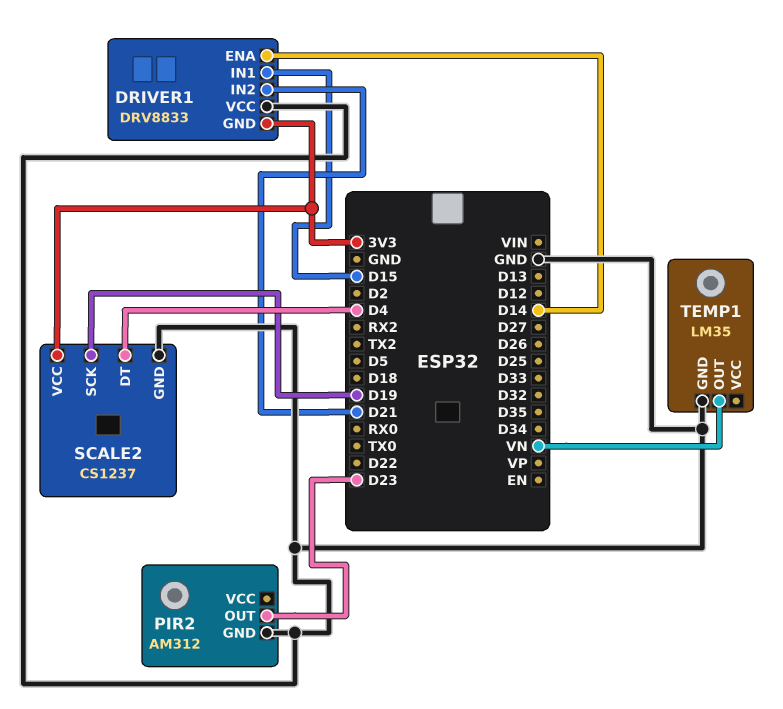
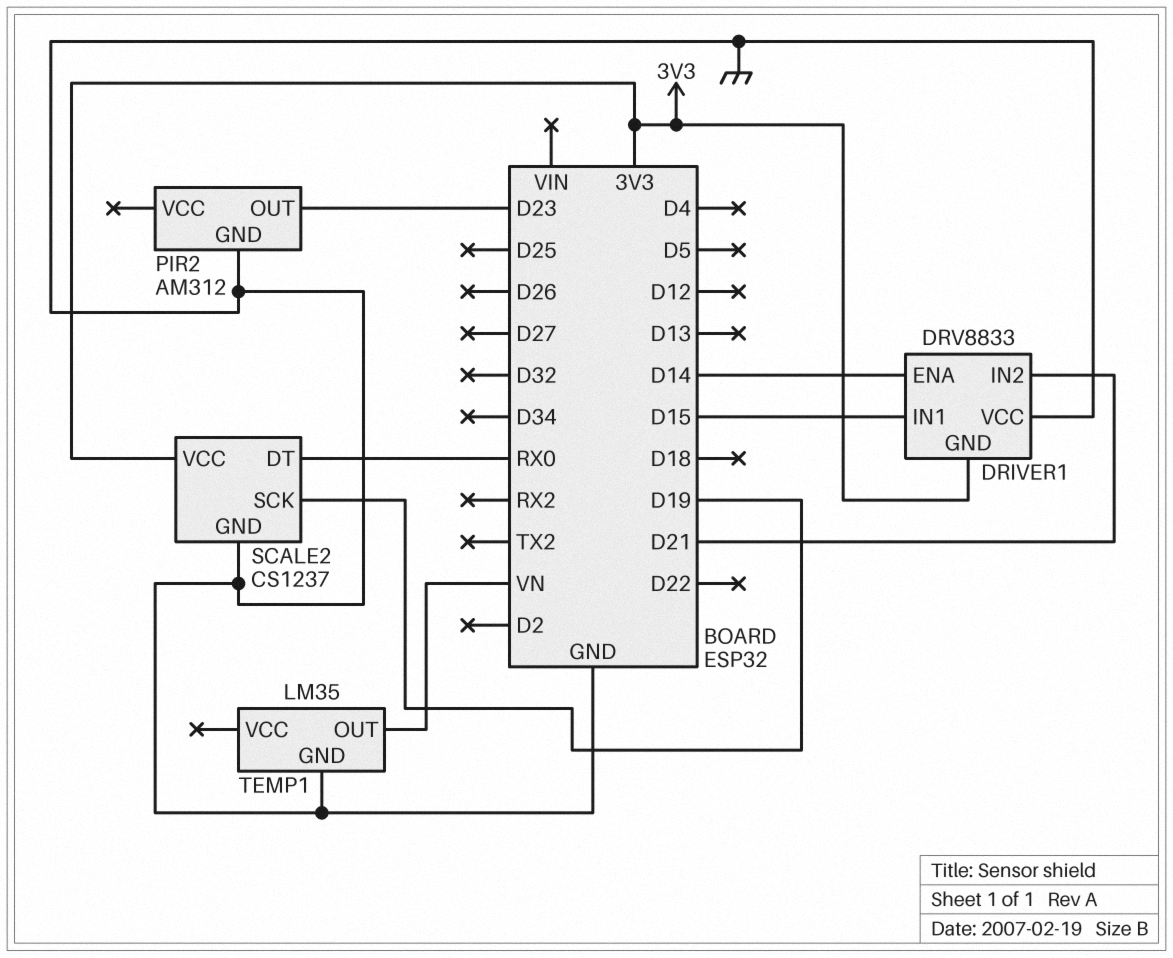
SCALE2 pin DT: D4 -> RX0

